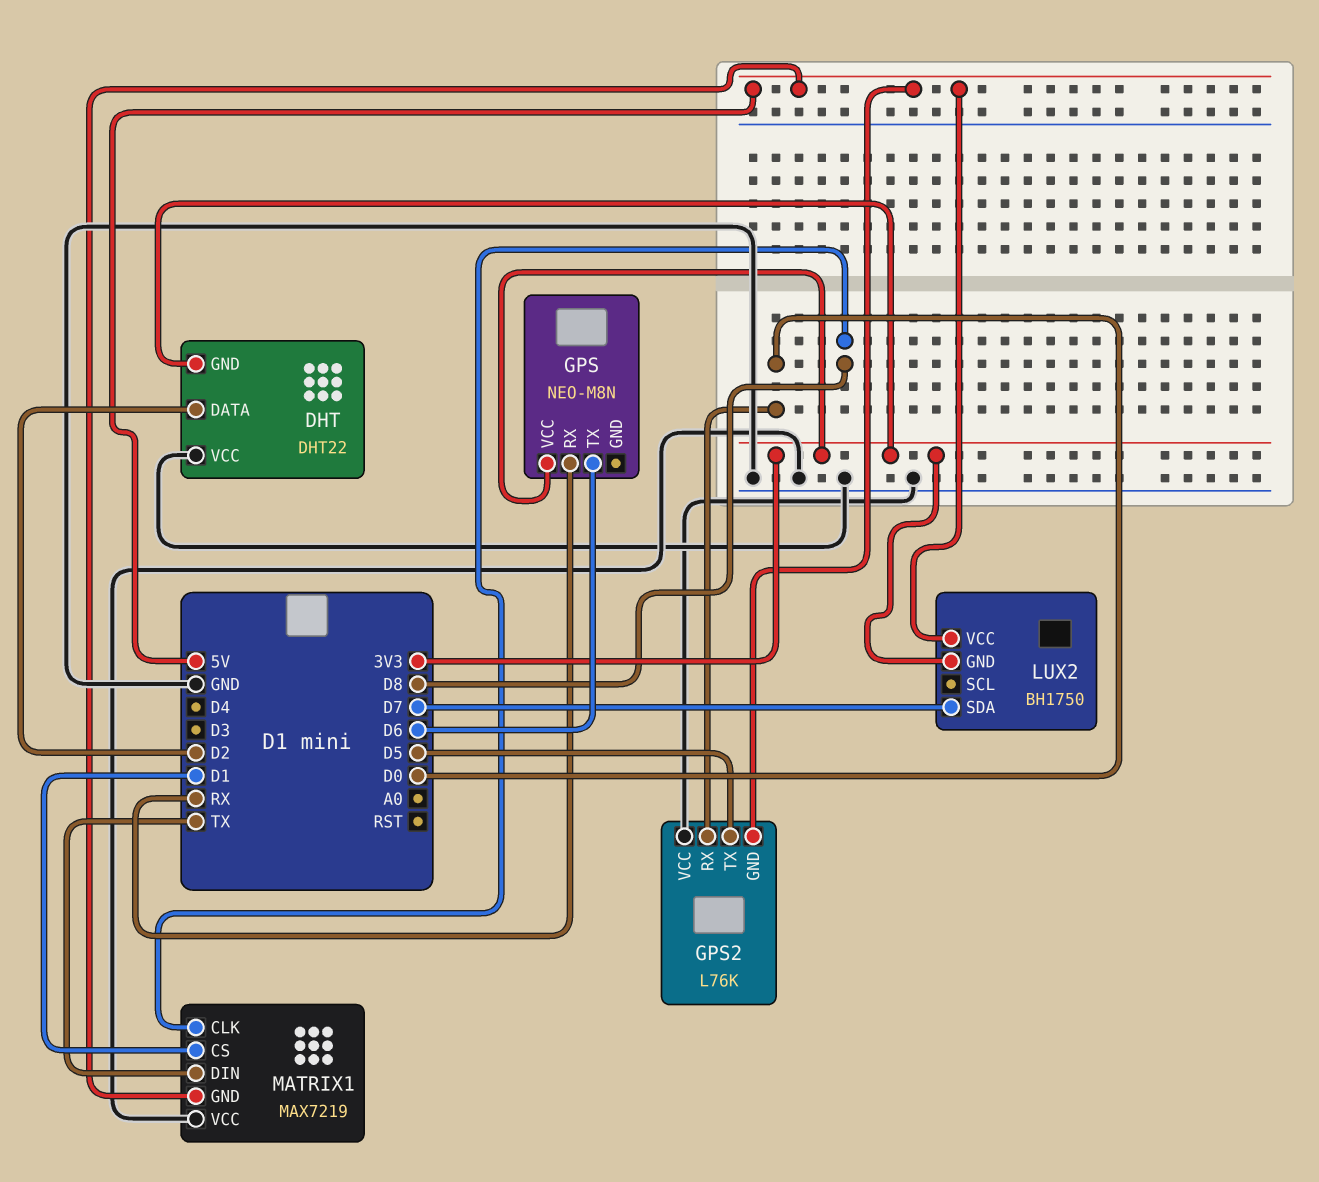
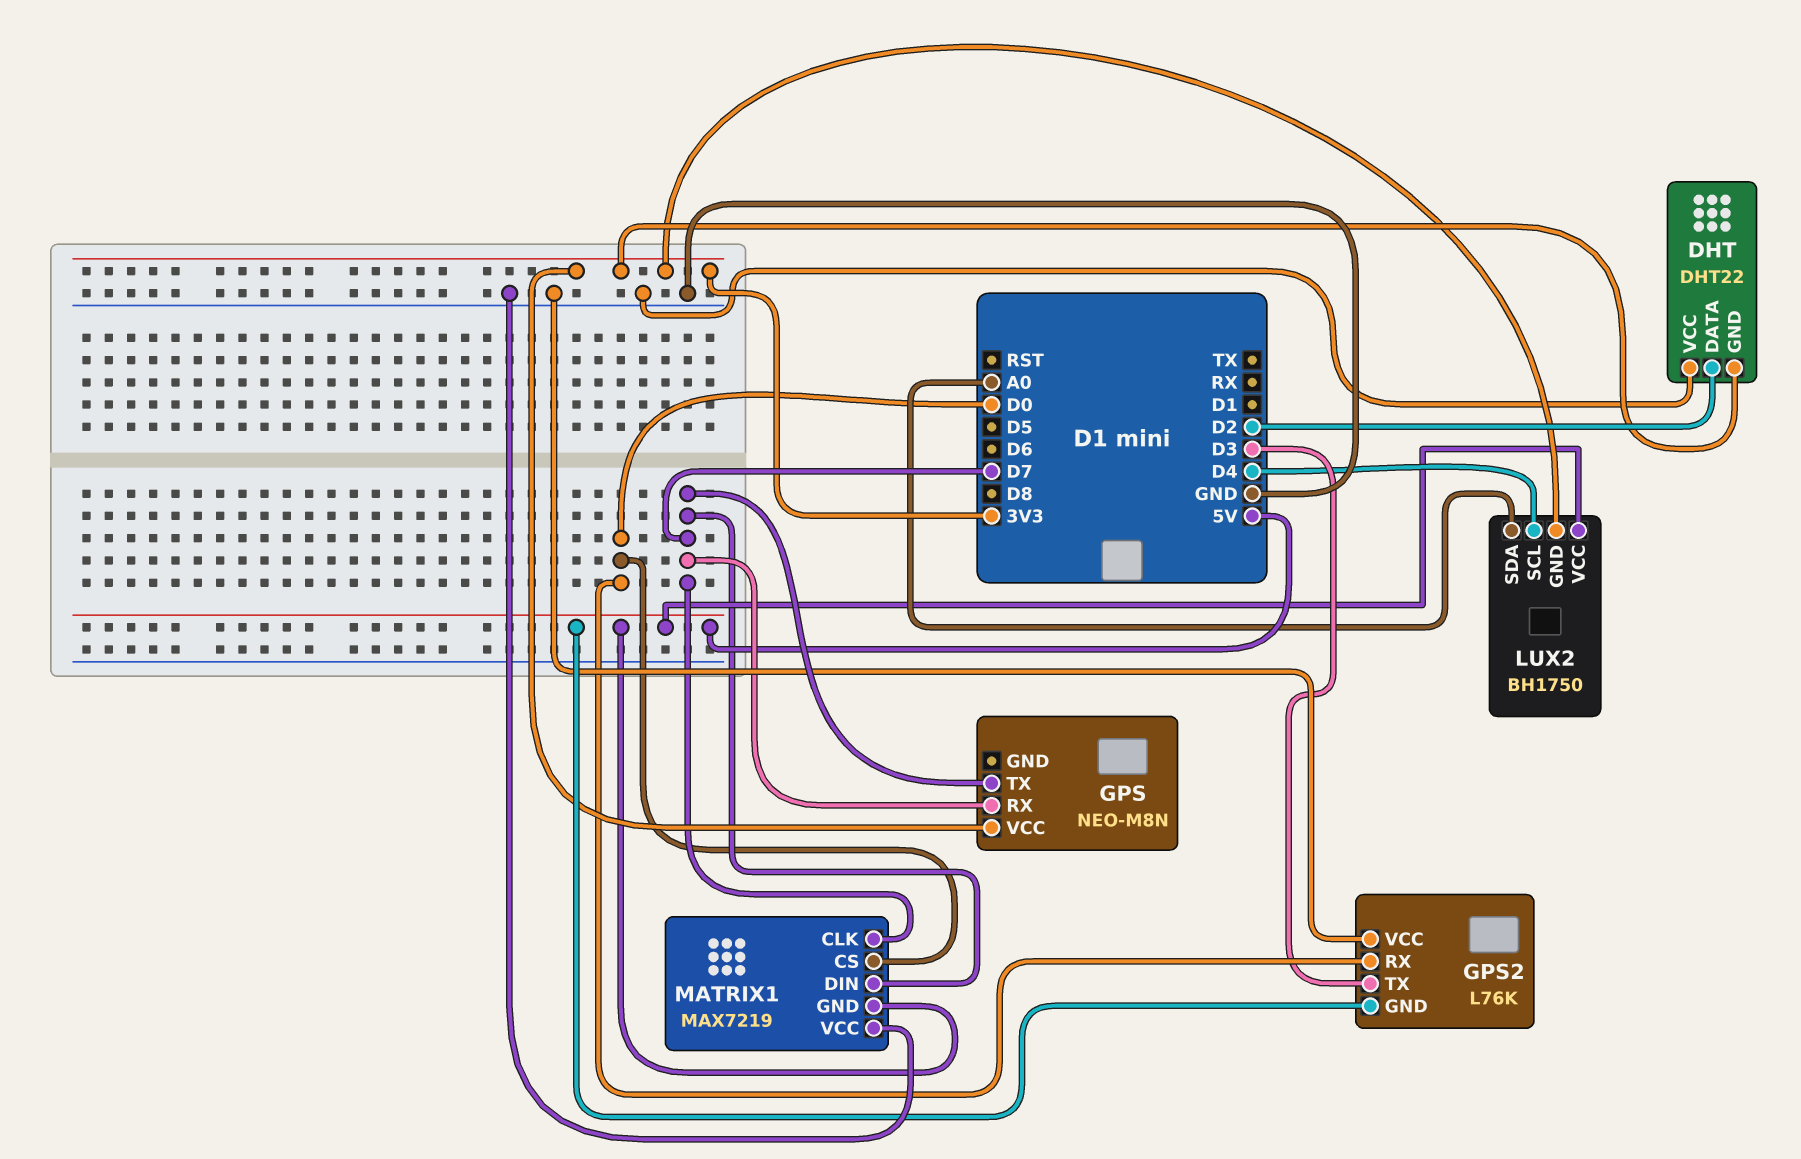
GPS pin RX: RX -> D7
GPS pin TX: D6 -> D7
GPS2 pin TX: D5 -> D3
LUX2 pin SCL: none -> D4
LUX2 pin SDA: D7 -> A0
MATRIX1 pin CLK: D8 -> D7
MATRIX1 pin CS: D1 -> D0
MATRIX1 pin DIN: TX -> D7

